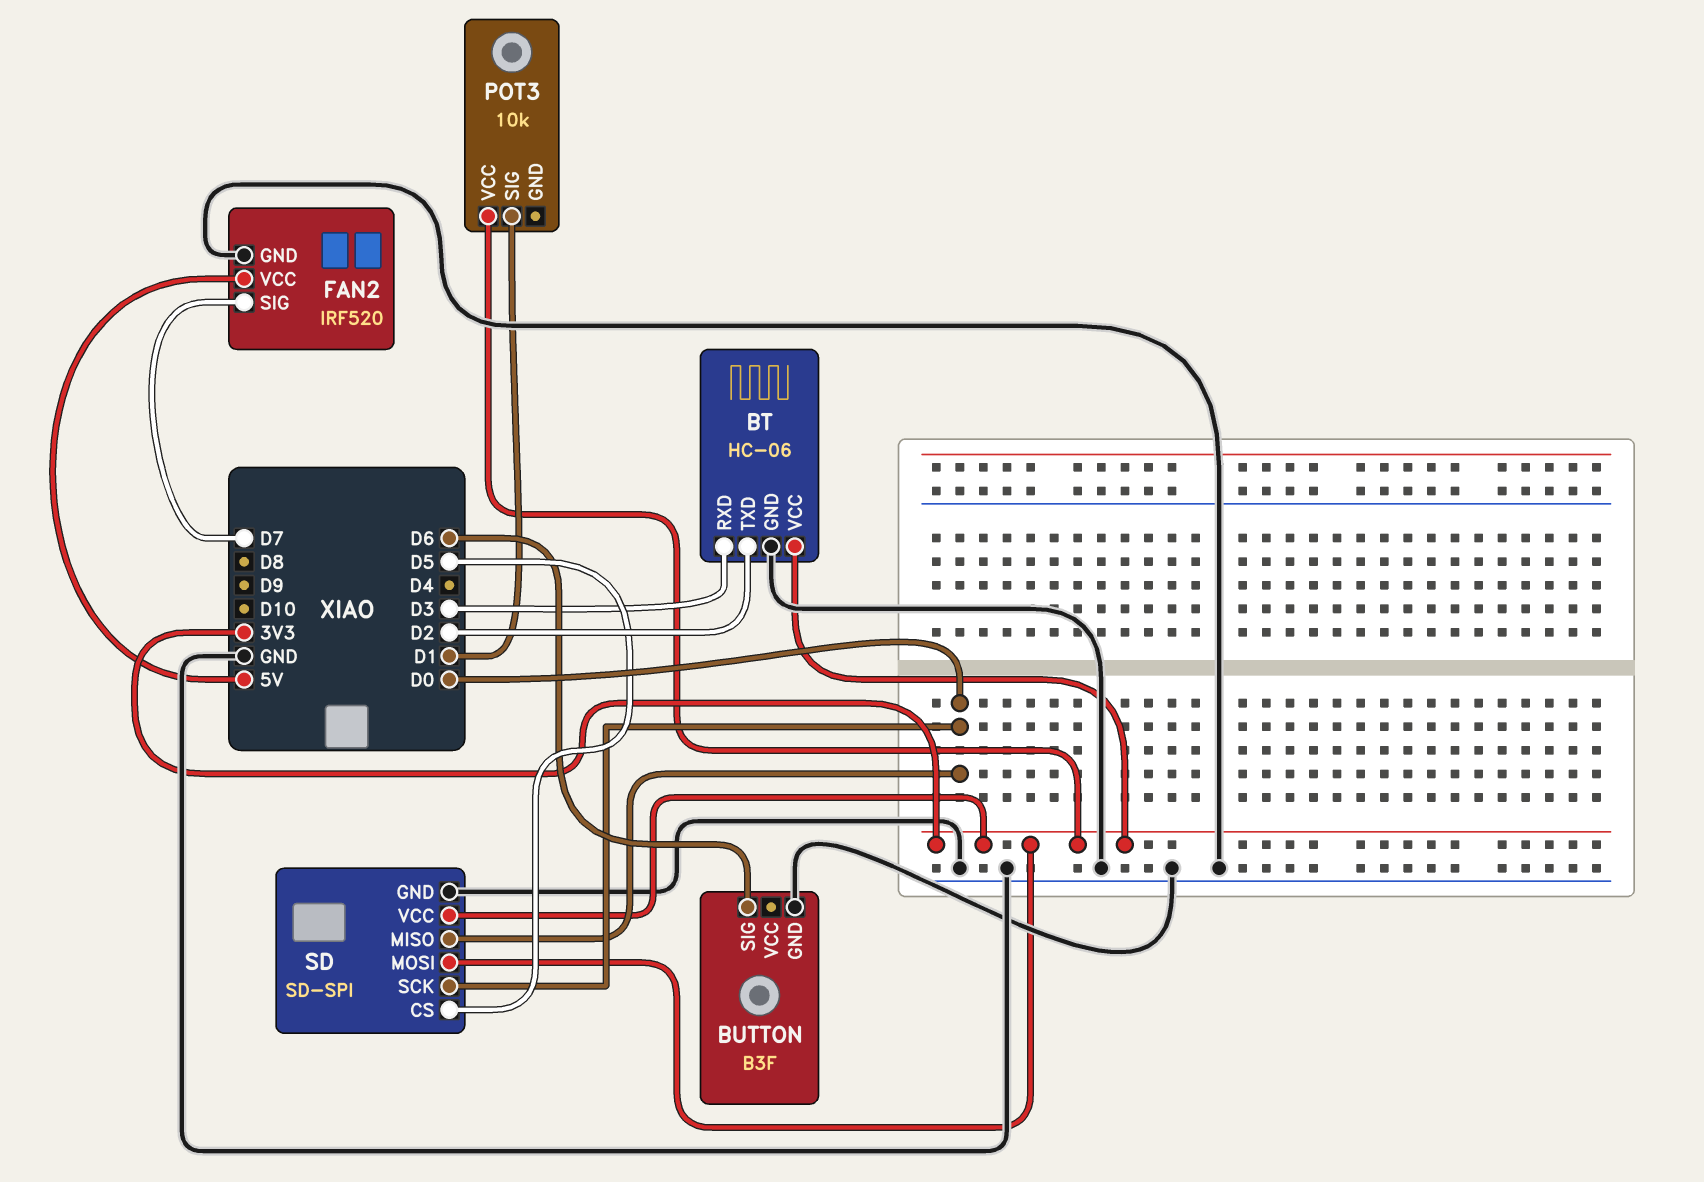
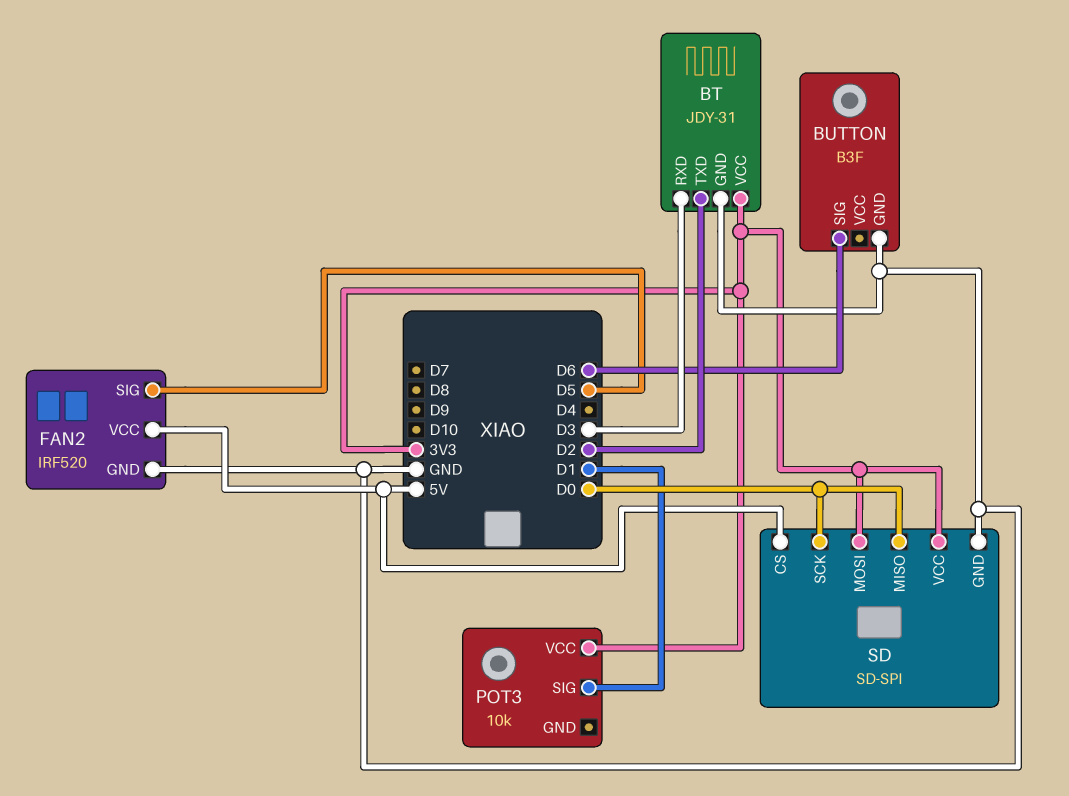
BT: HC-06 -> JDY-31
FAN2 pin SIG: D7 -> D5
SD pin CS: D5 -> 5V

